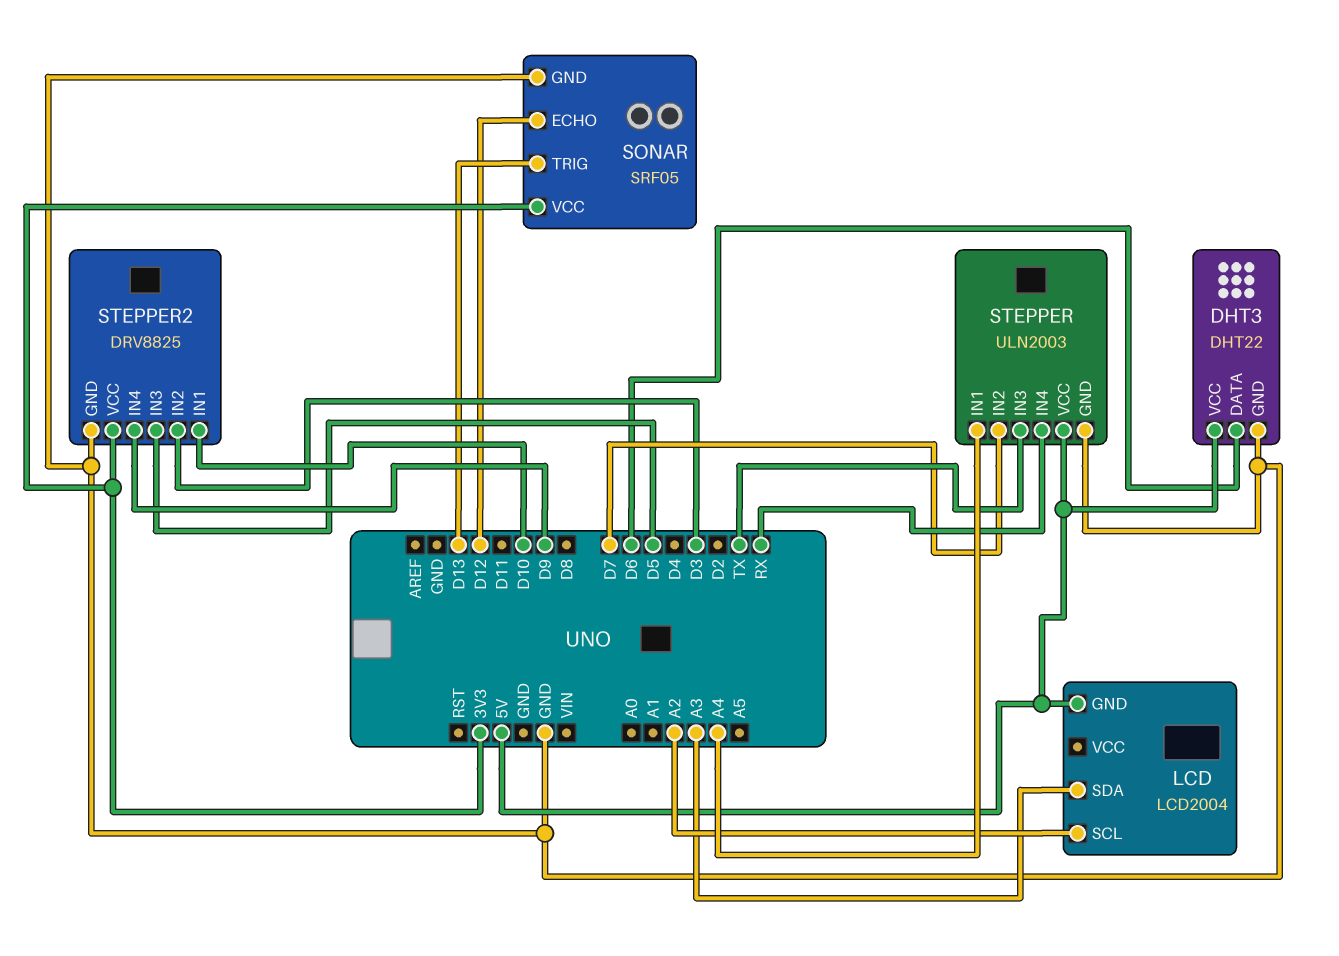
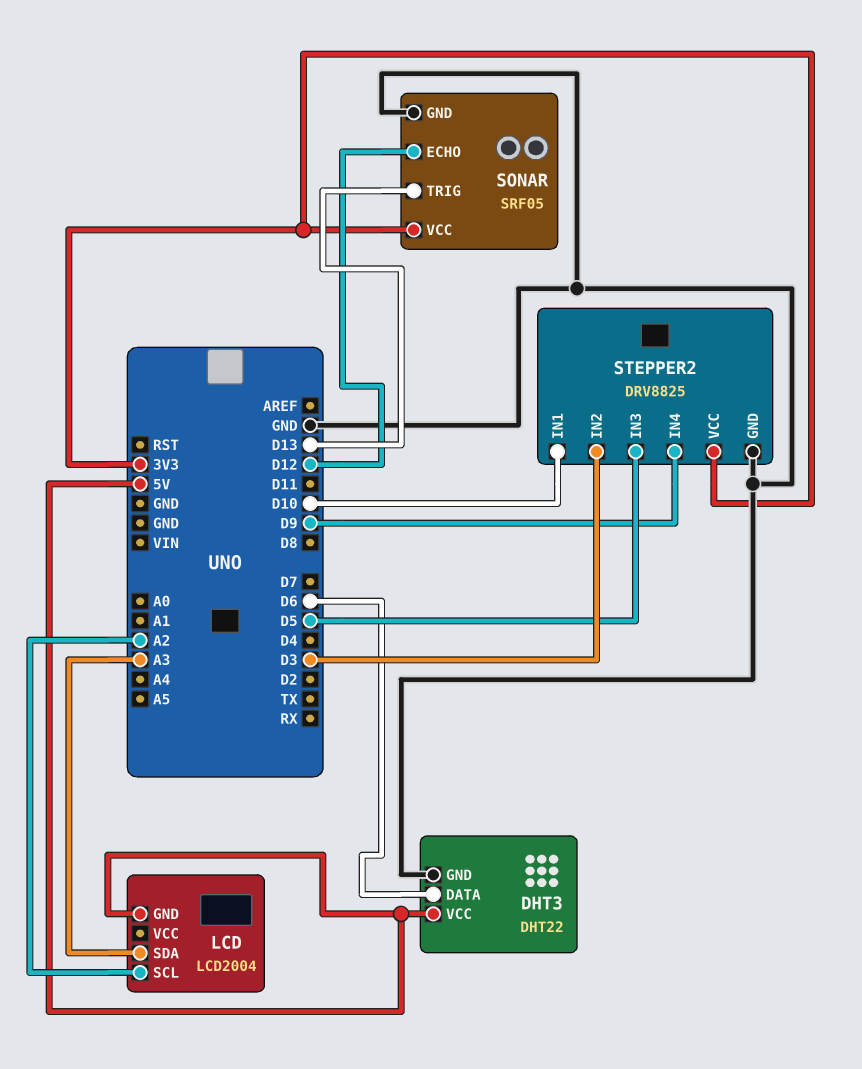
STEPPER: ULN2003 -> none
STEPPER pin GND: GND -> none
STEPPER pin IN1: A4 -> none
STEPPER pin IN2: D7 -> none
STEPPER pin IN3: TX -> none
STEPPER pin IN4: RX -> none
STEPPER pin VCC: 5V -> none

